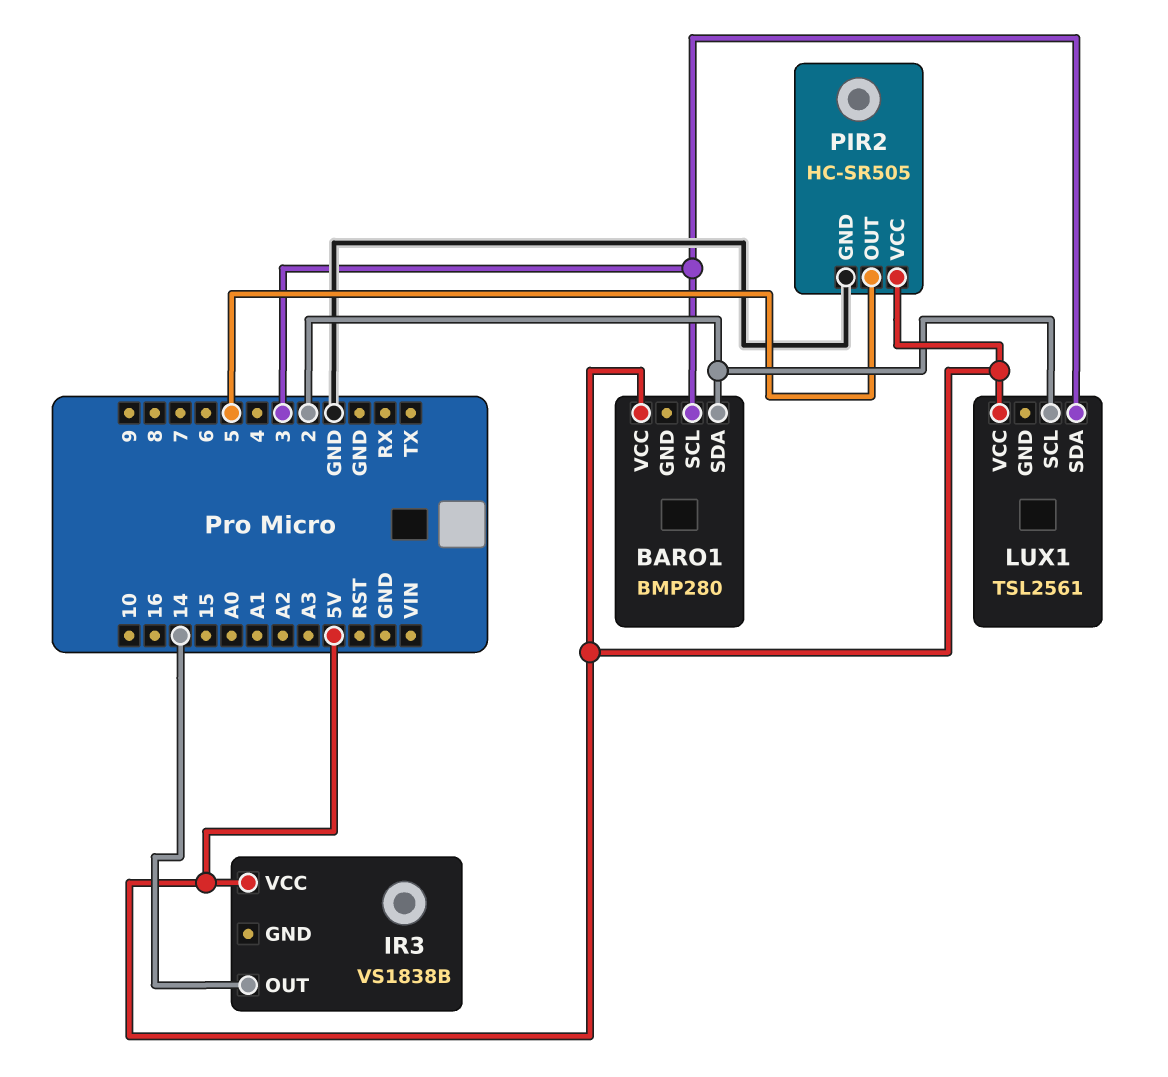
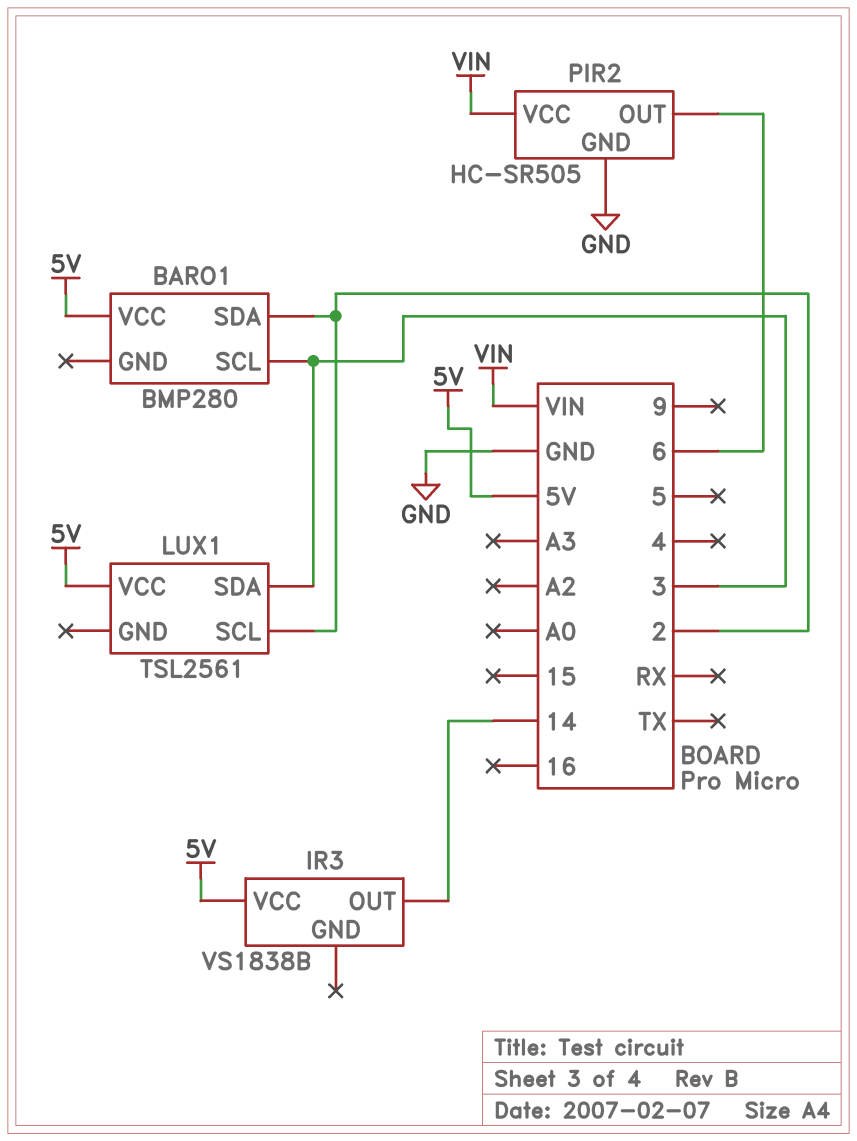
PIR2 pin OUT: 5 -> 6
PIR2 pin VCC: 5V -> VIN

